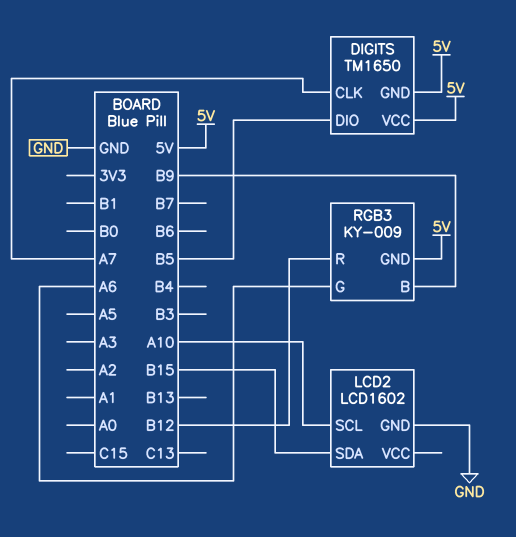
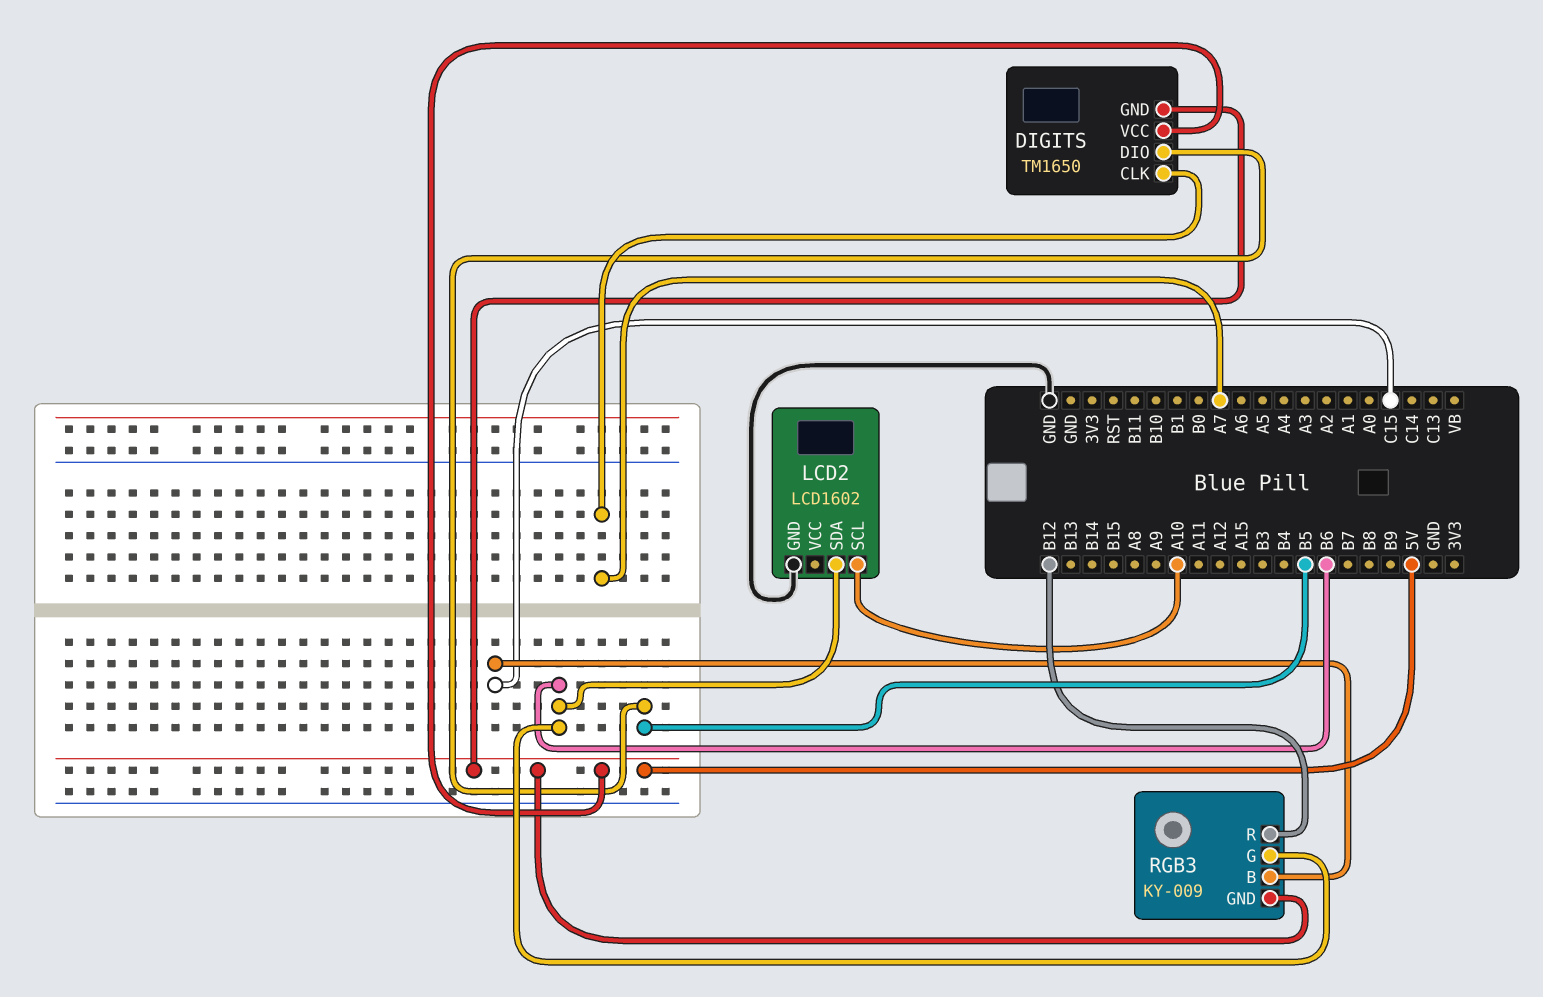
LCD2 pin SDA: B15 -> B6
RGB3 pin B: B9 -> C15
RGB3 pin G: A6 -> B6

